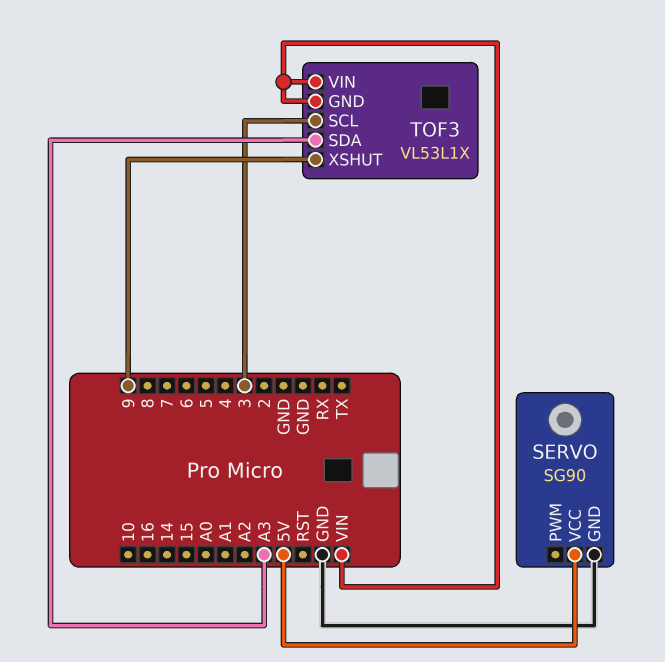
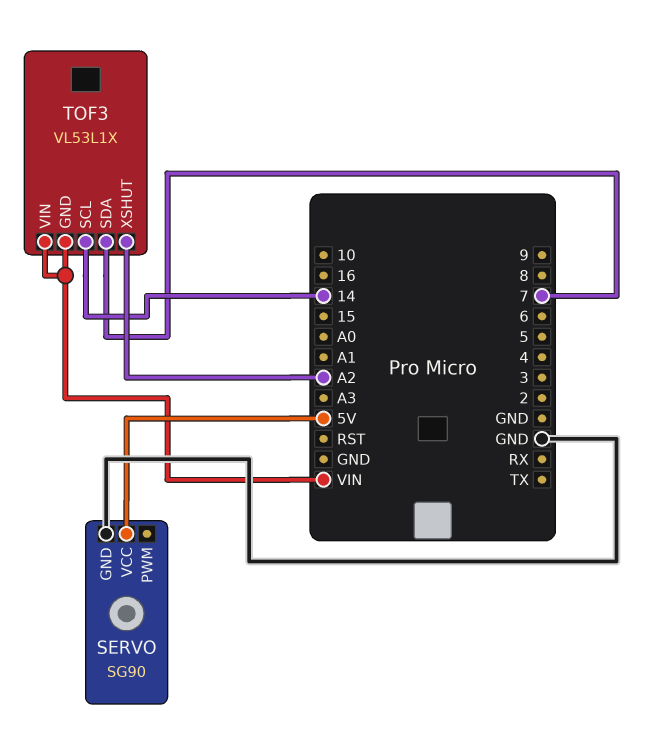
TOF3 pin SCL: 3 -> 14
TOF3 pin SDA: A3 -> 7
TOF3 pin XSHUT: 9 -> A2

